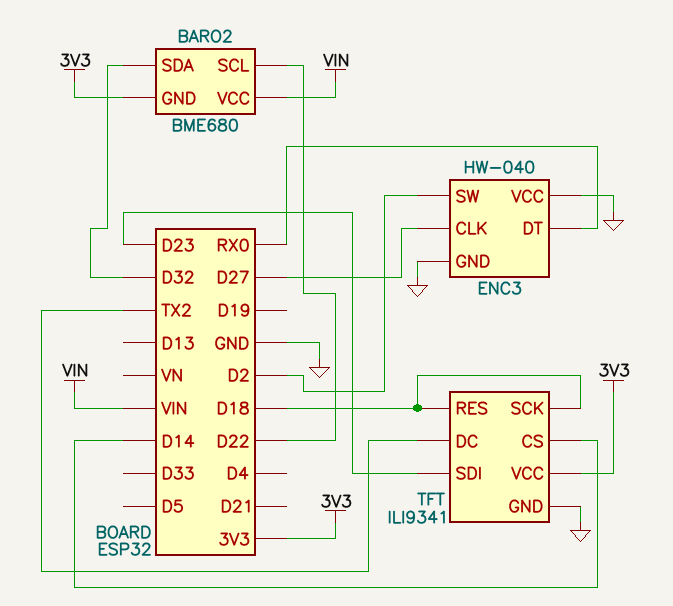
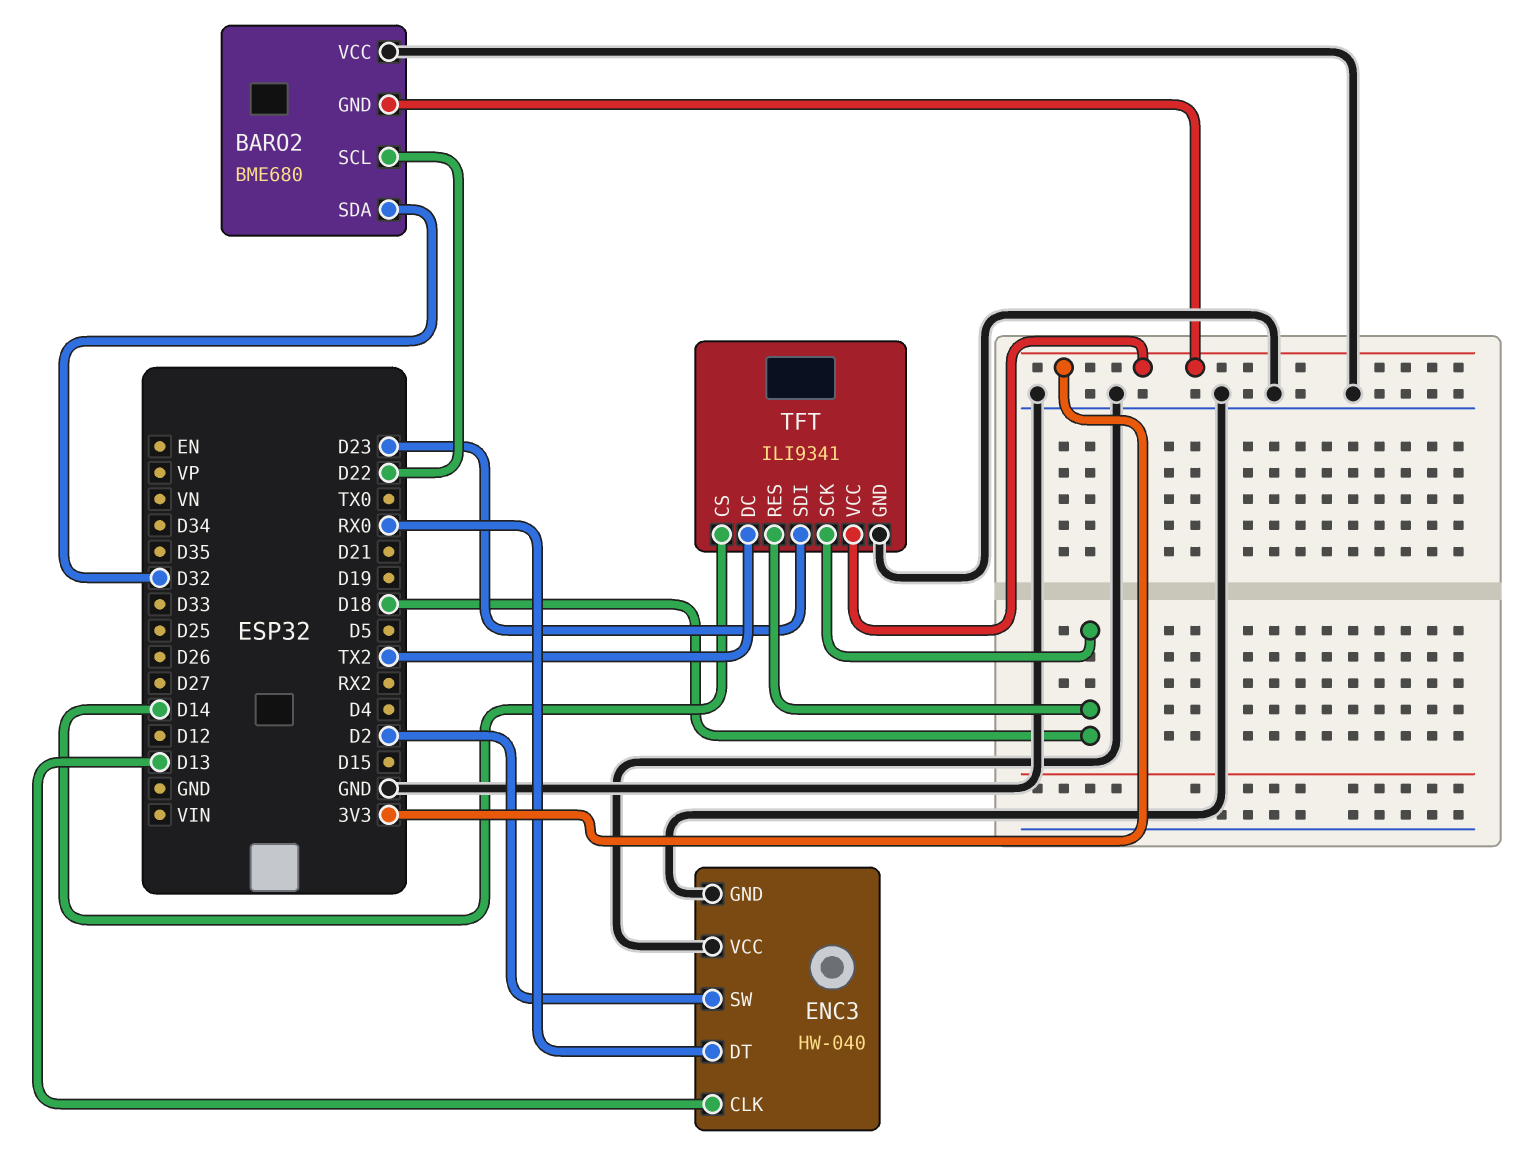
BARO2 pin VCC: VIN -> GND
ENC3 pin CLK: D27 -> D13

